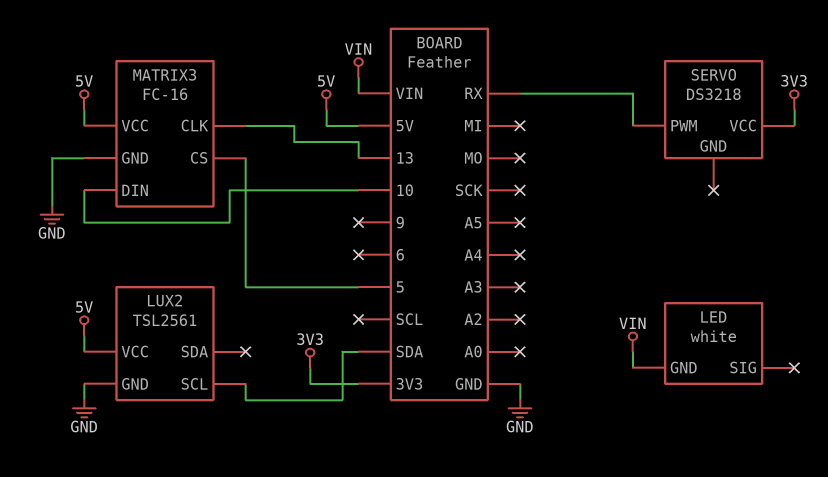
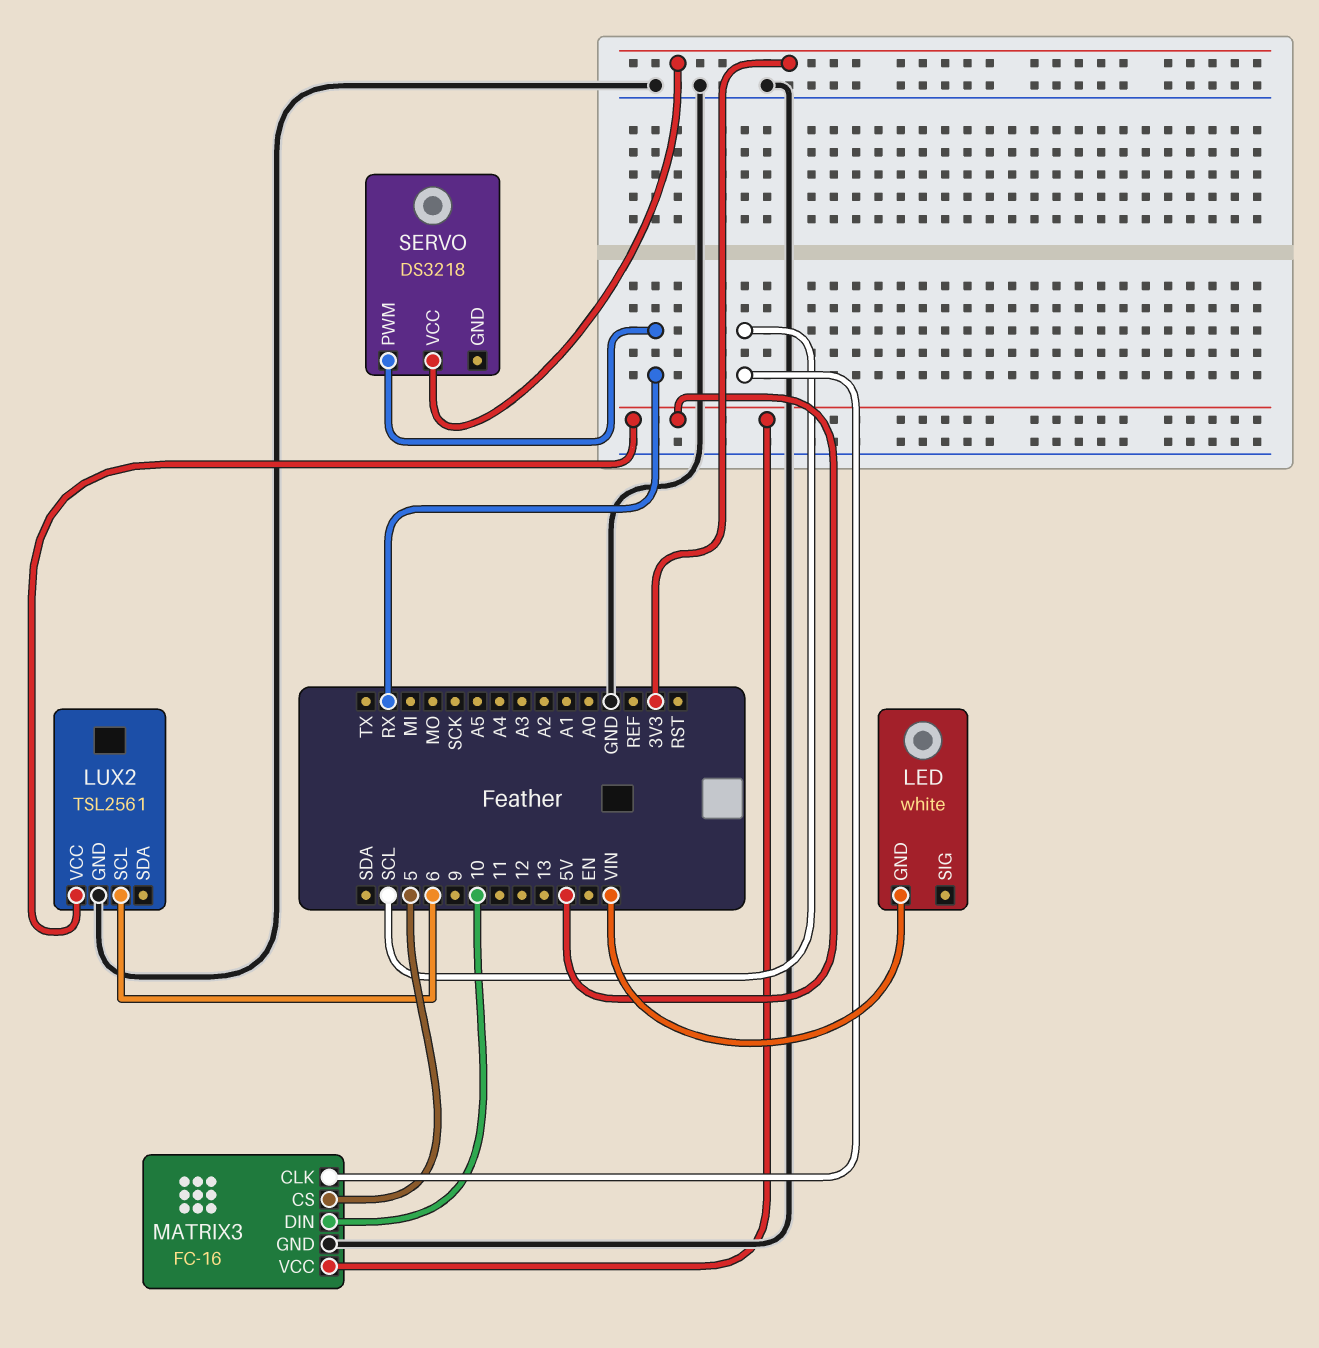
LUX2 pin SCL: SDA -> 6
MATRIX3 pin CLK: 13 -> SCL

